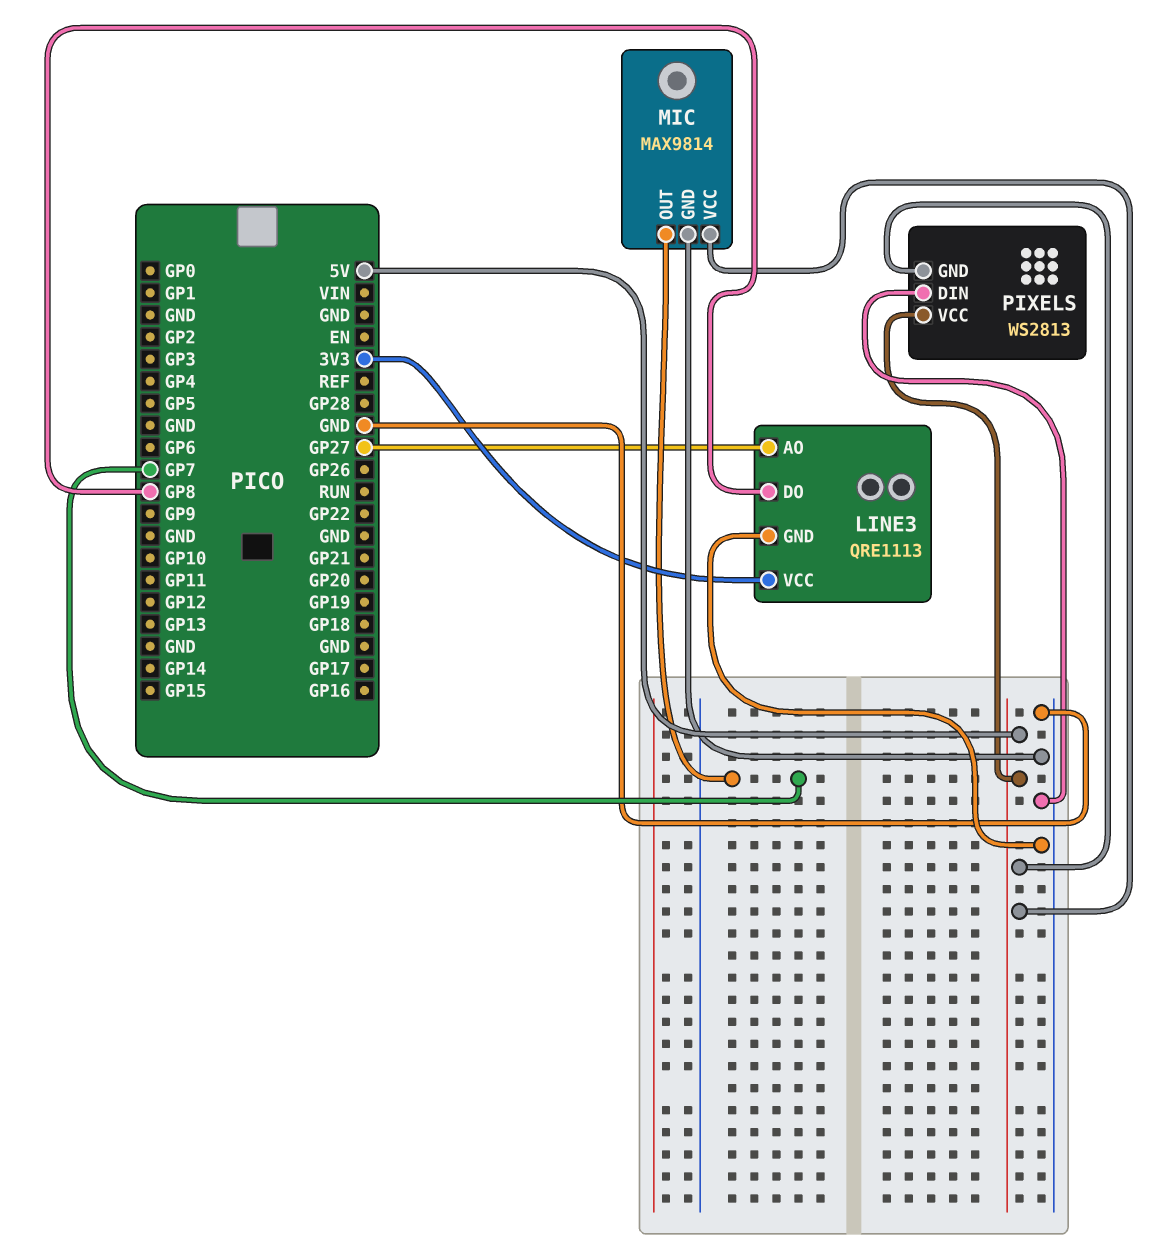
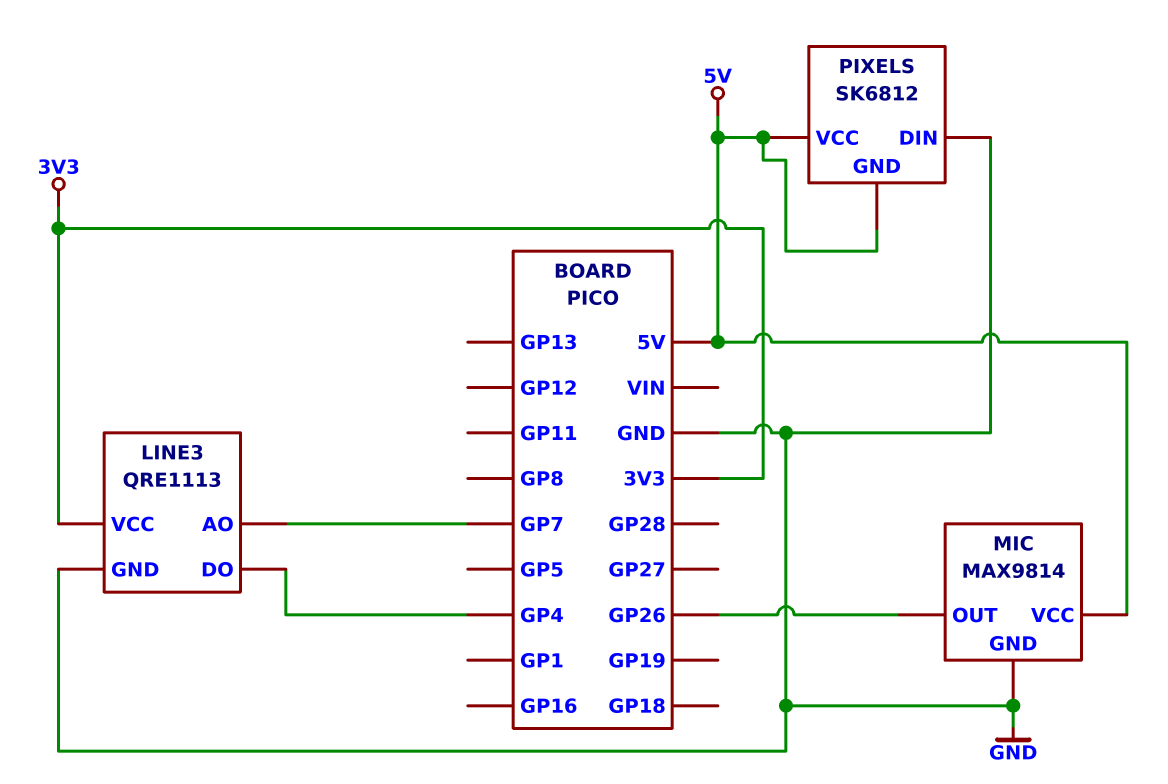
LINE3 pin AO: GP27 -> GP7
LINE3 pin DO: GP8 -> GP4
MIC pin OUT: GP7 -> GP26
PIXELS: WS2813 -> SK6812

